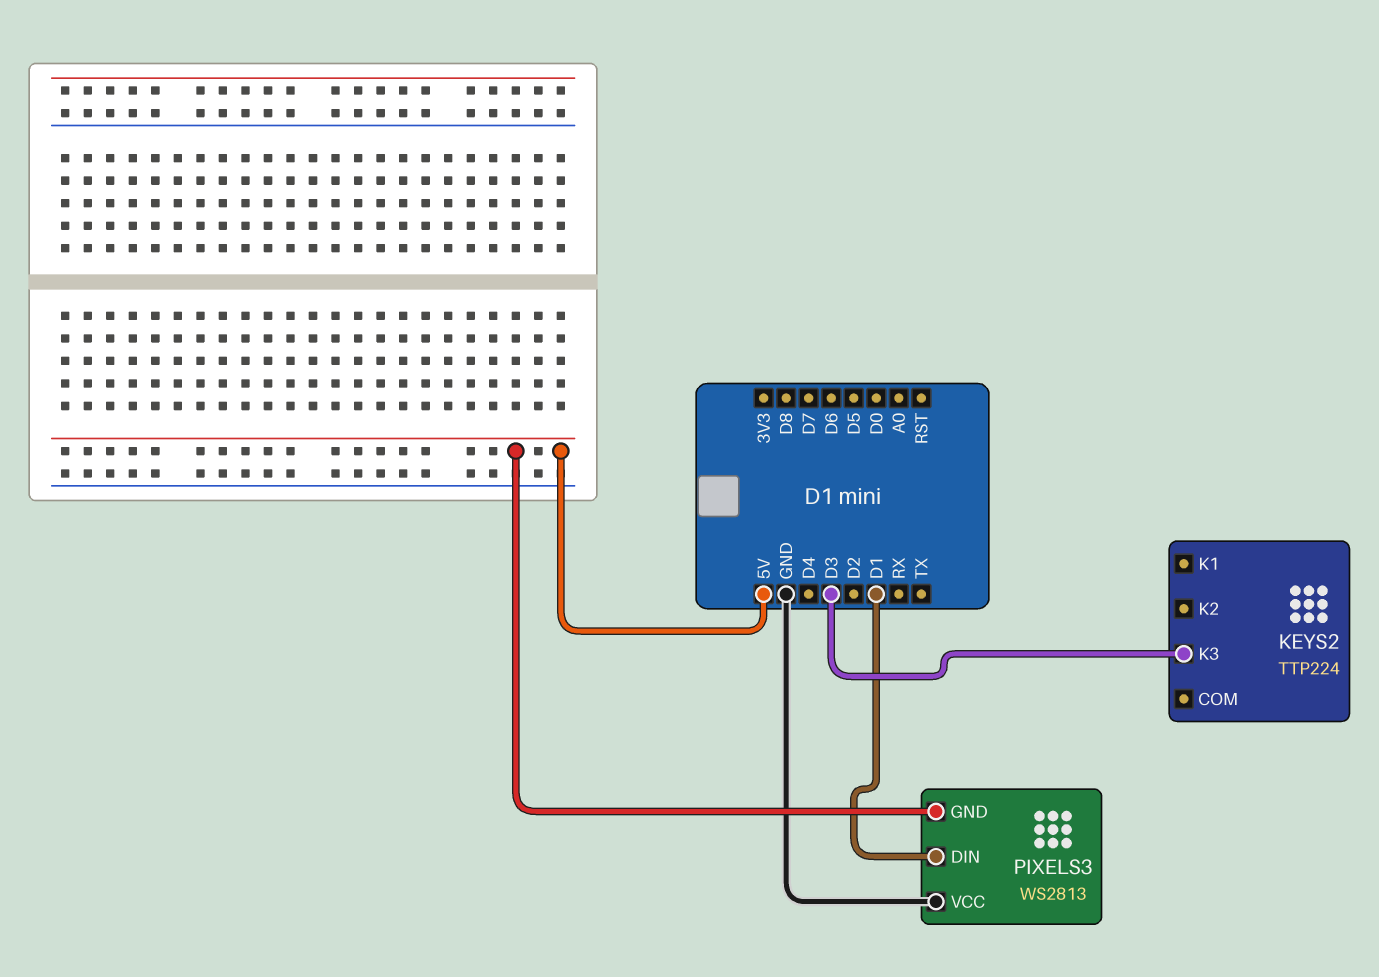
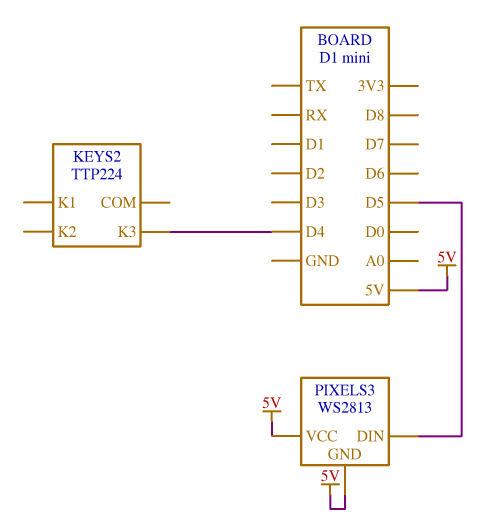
KEYS2 pin K3: D3 -> D4
PIXELS3 pin DIN: D1 -> D5
PIXELS3 pin VCC: GND -> 5V

